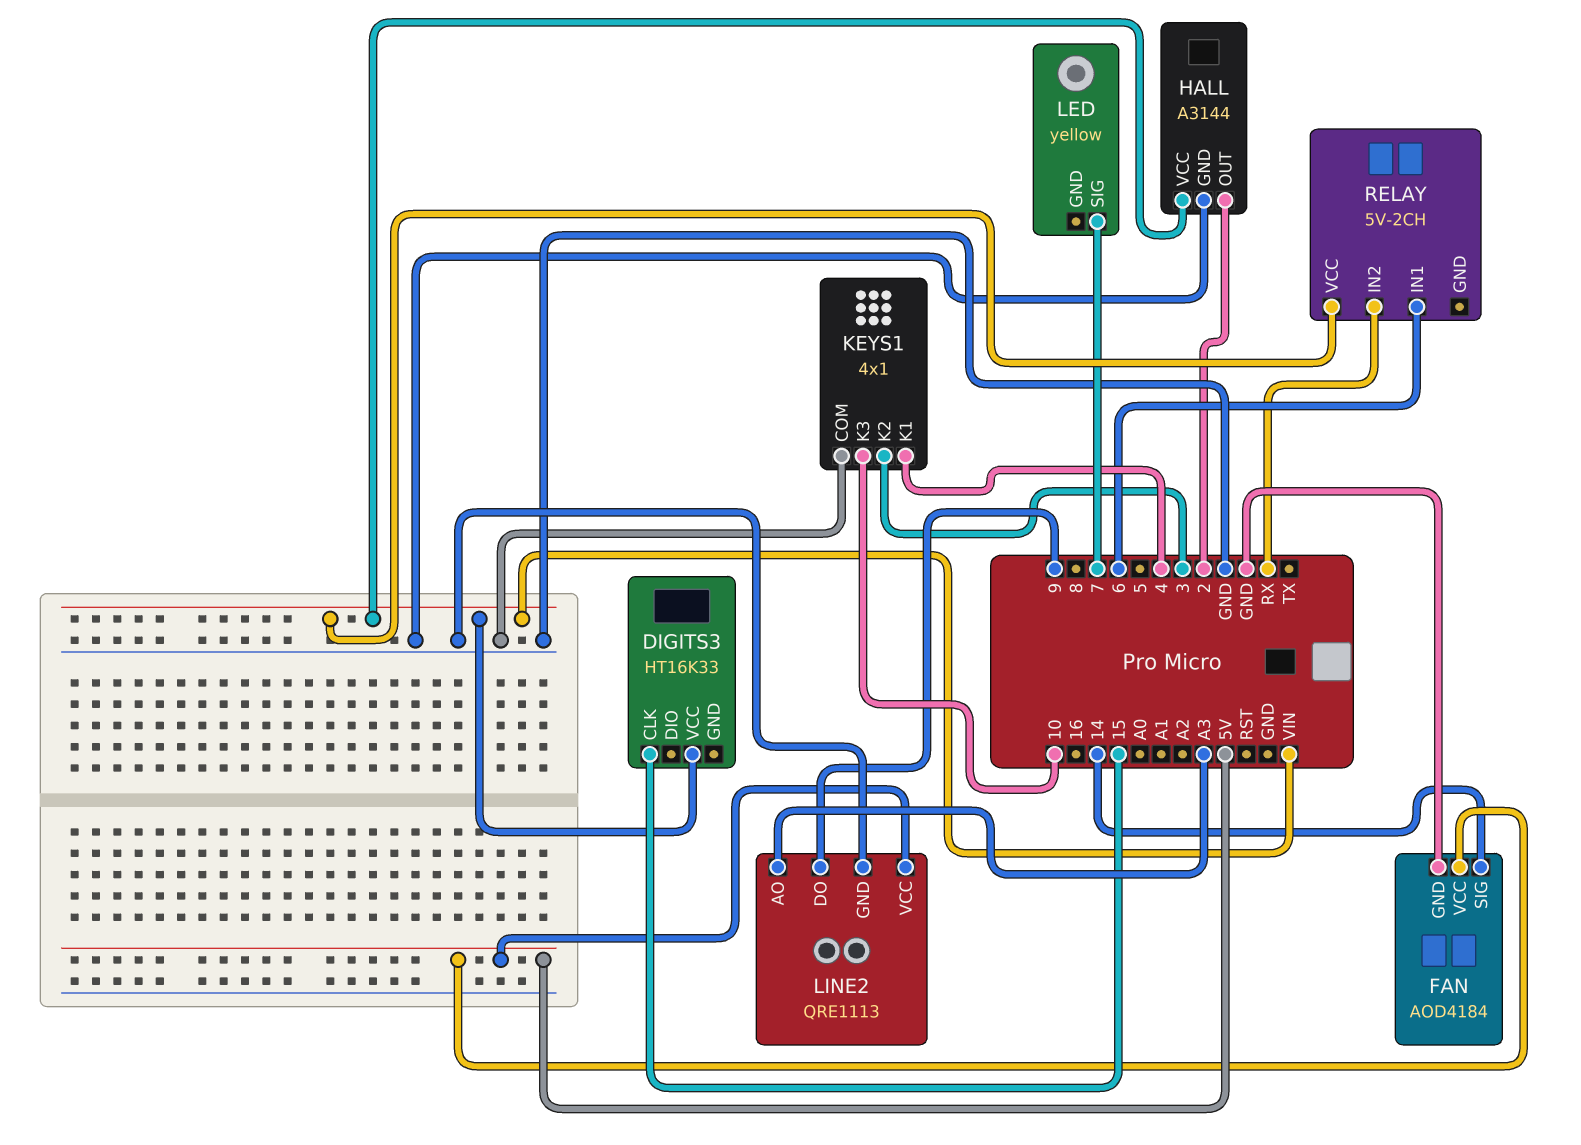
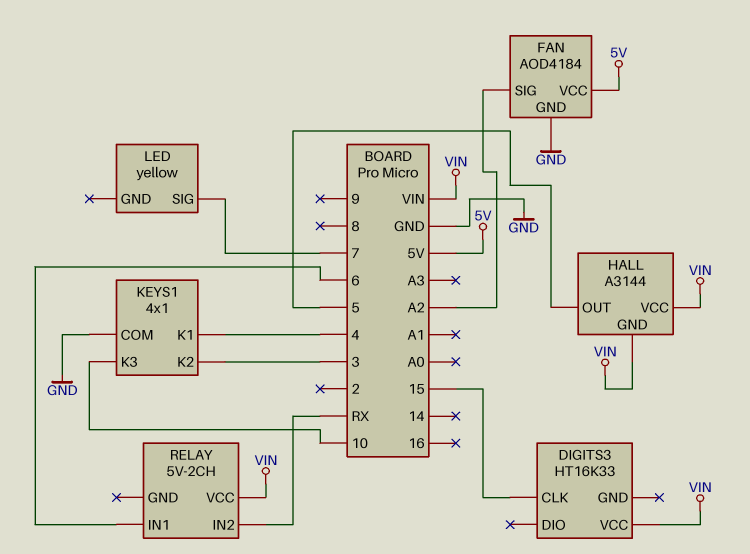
FAN pin SIG: 14 -> A2
HALL pin GND: GND -> VIN
HALL pin OUT: 2 -> 5
LINE2: QRE1113 -> none
LINE2 pin AO: A3 -> none
LINE2 pin DO: 9 -> none
LINE2 pin GND: GND -> none
LINE2 pin VCC: 5V -> none

